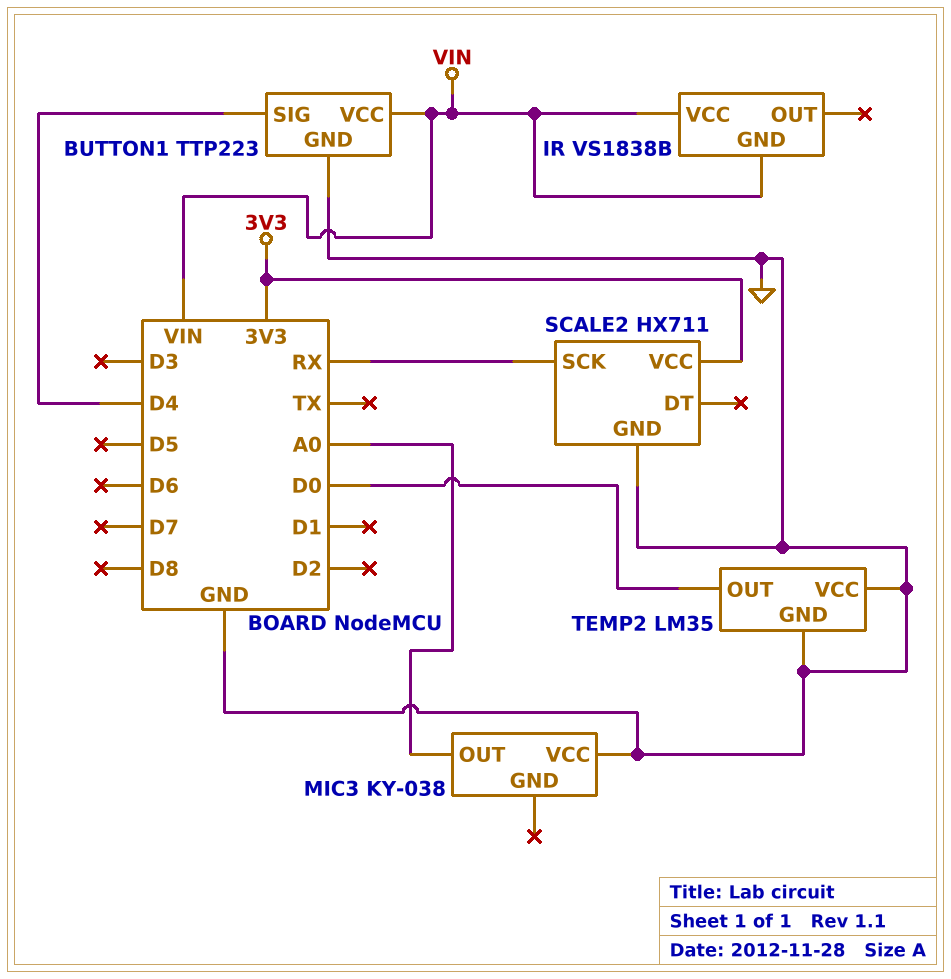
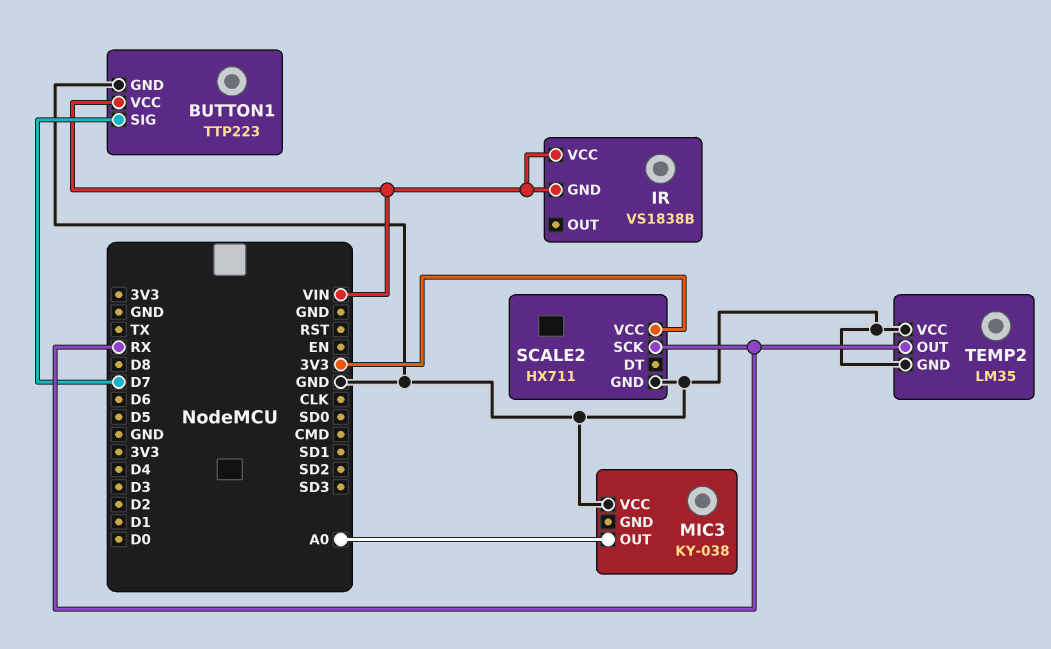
BUTTON1 pin SIG: D4 -> D7
TEMP2 pin OUT: D0 -> RX

